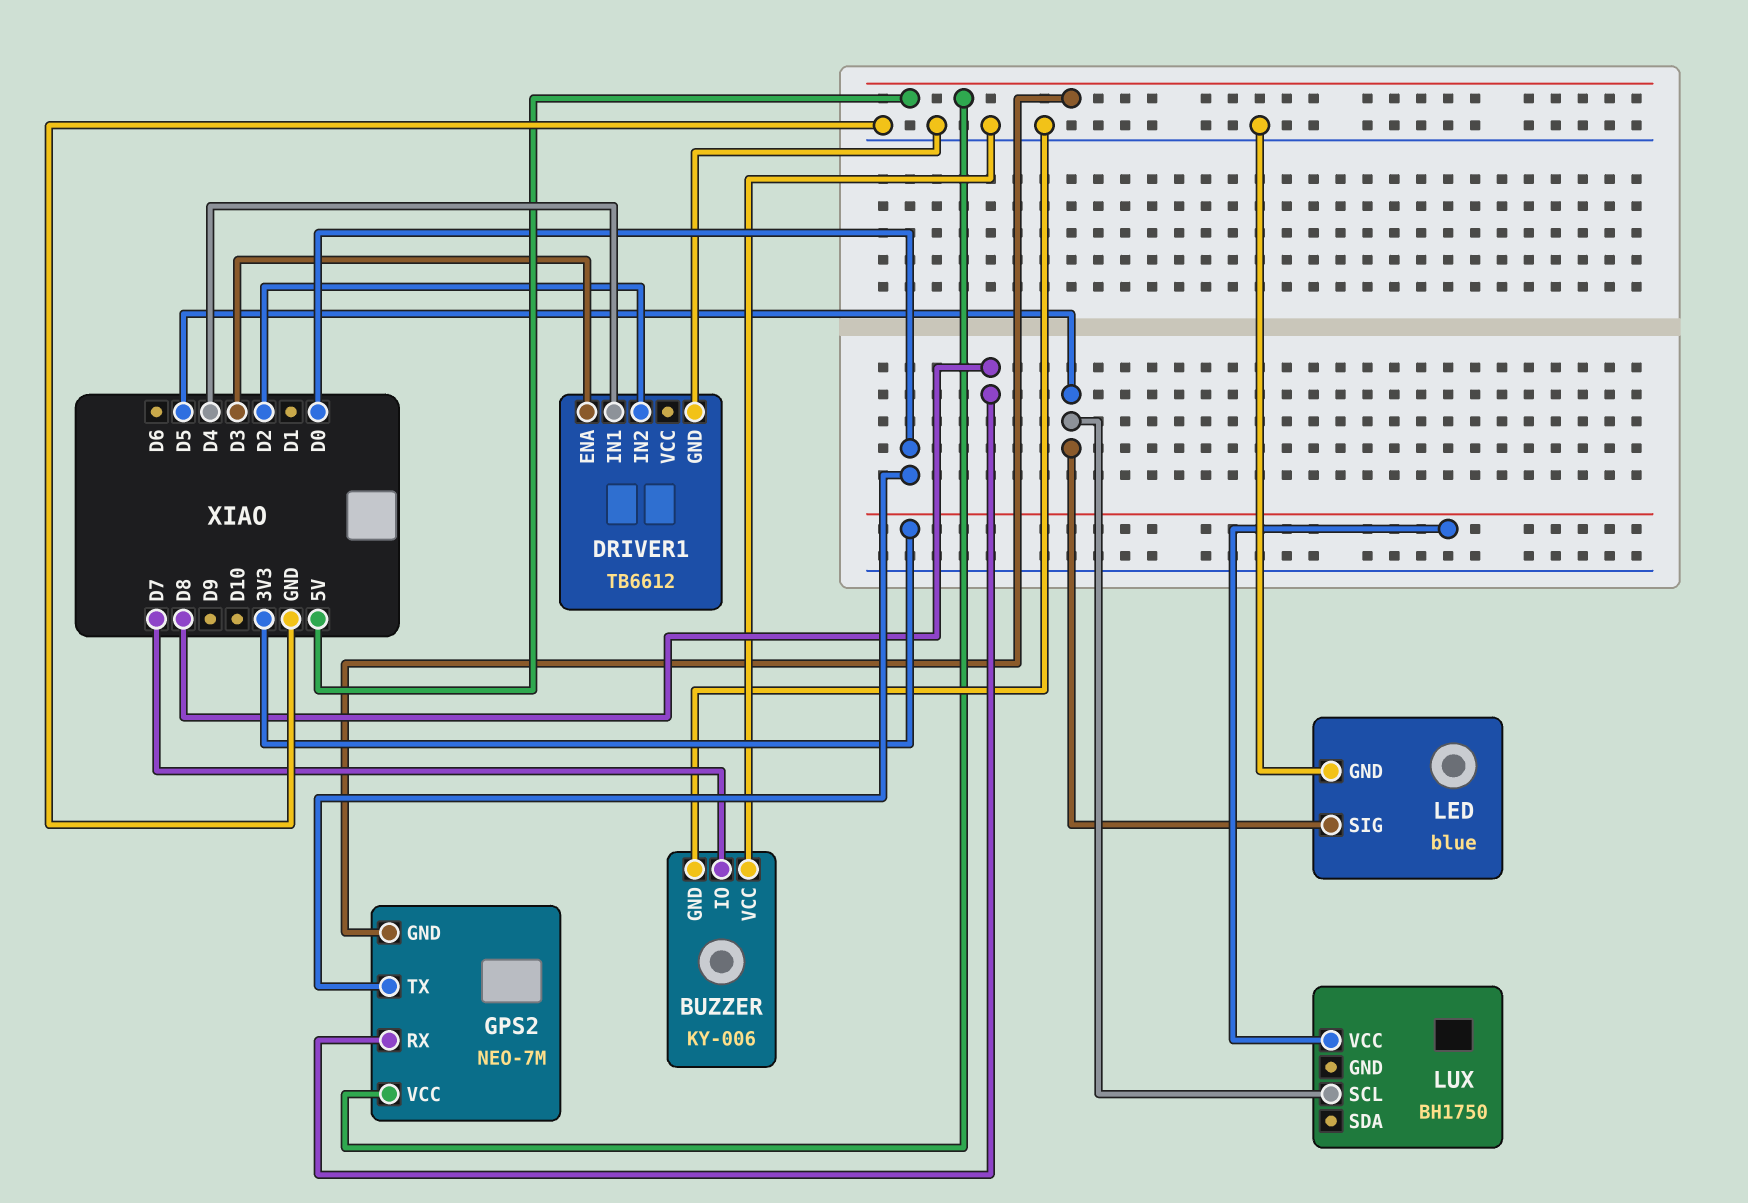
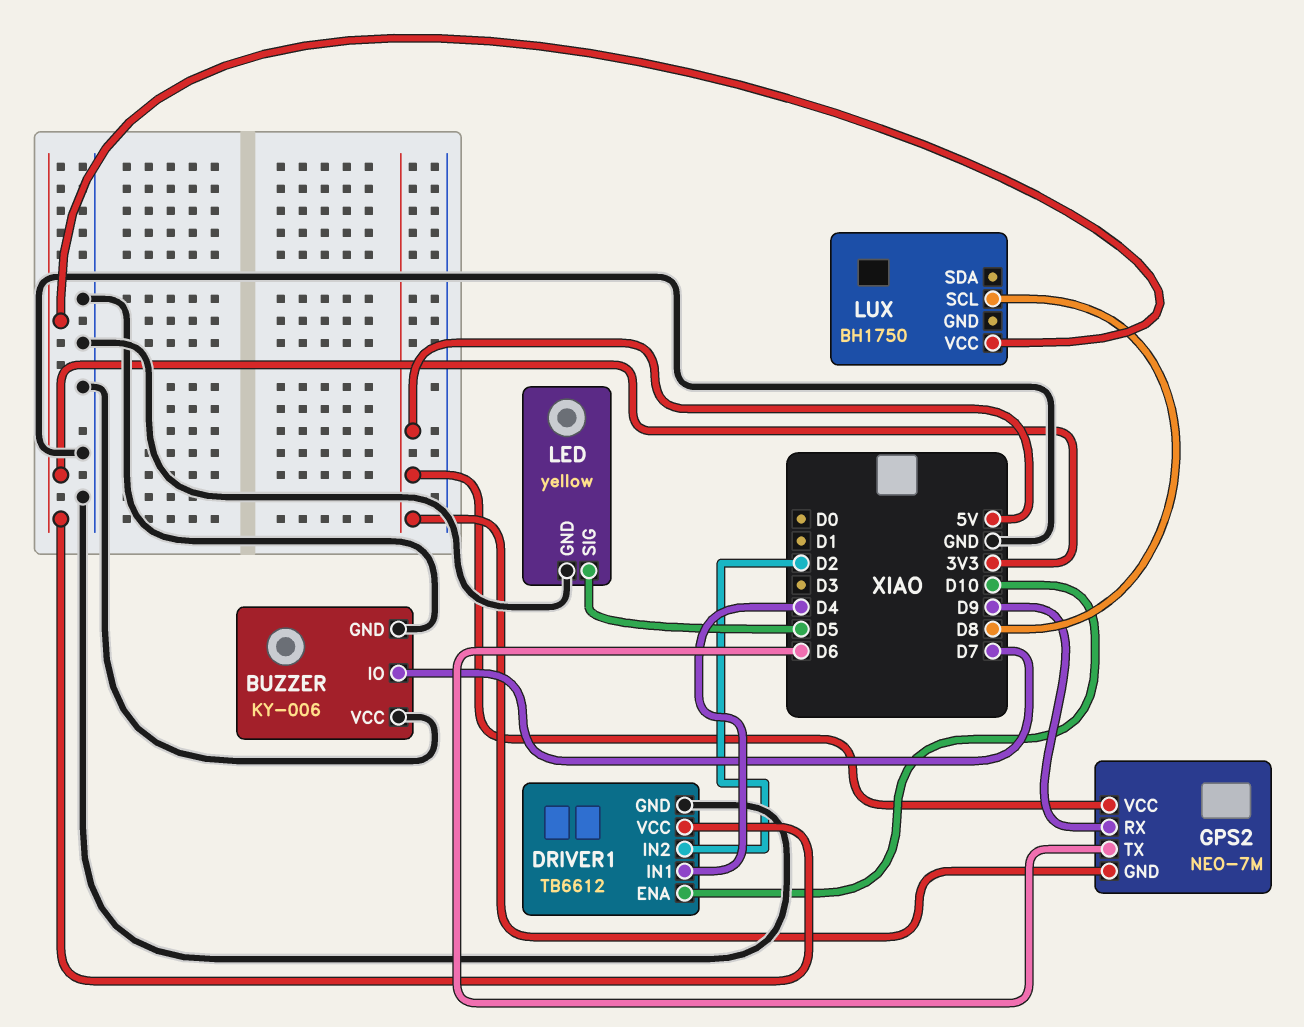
DRIVER1 pin ENA: D3 -> D10
DRIVER1 pin VCC: none -> 3V3
GPS2 pin RX: D8 -> D9
GPS2 pin TX: D0 -> D6
LED: blue -> yellow
LUX pin SCL: D5 -> D8

